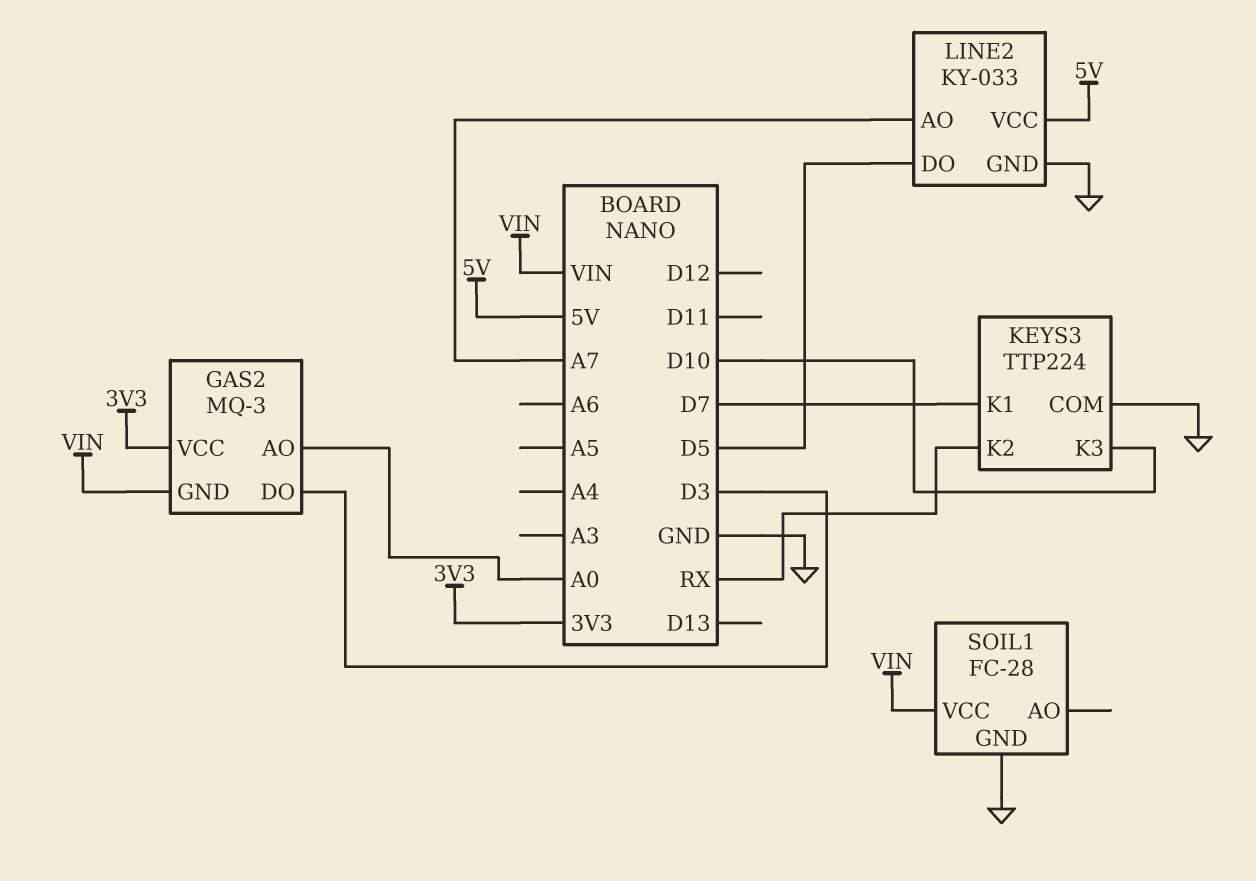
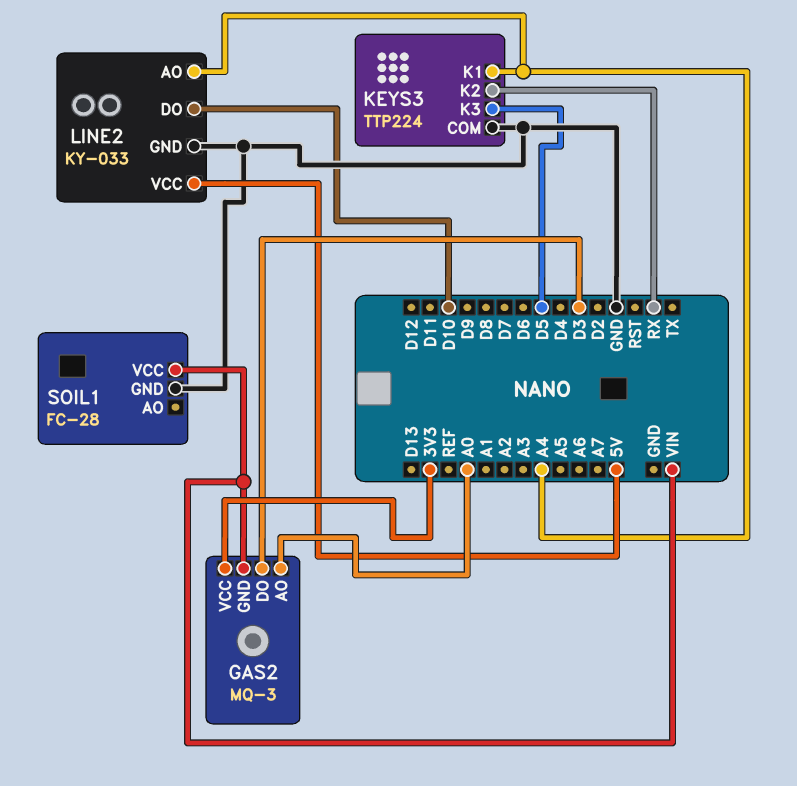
KEYS3 pin K1: D7 -> A4
KEYS3 pin K3: D10 -> D5
LINE2 pin AO: A7 -> A4
LINE2 pin DO: D5 -> D10

